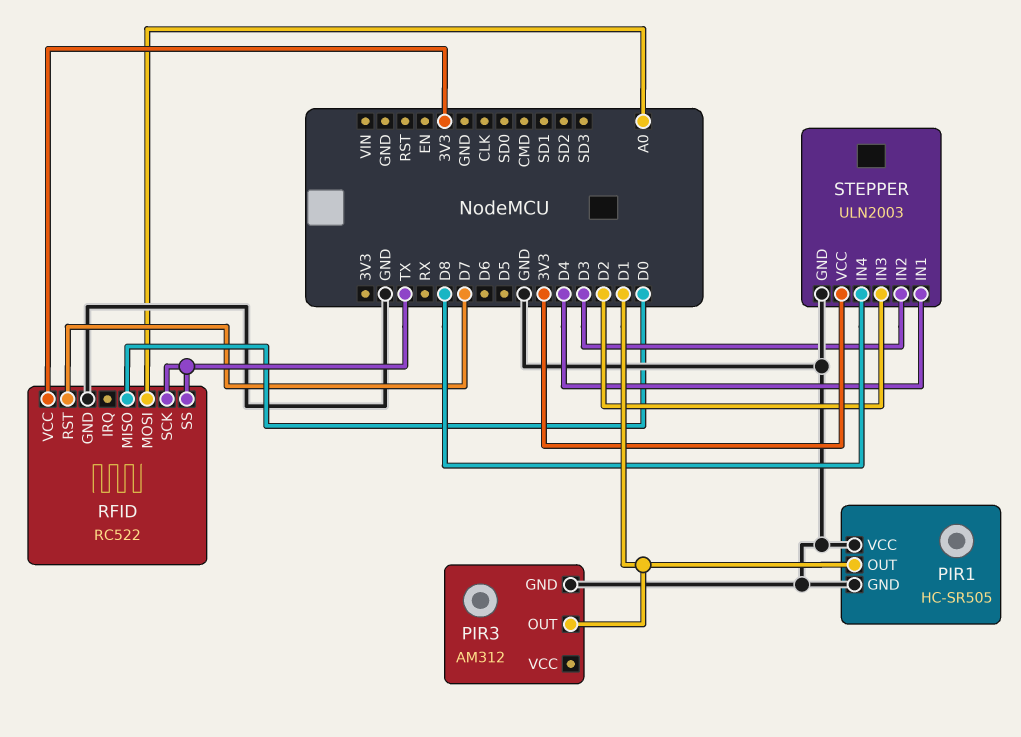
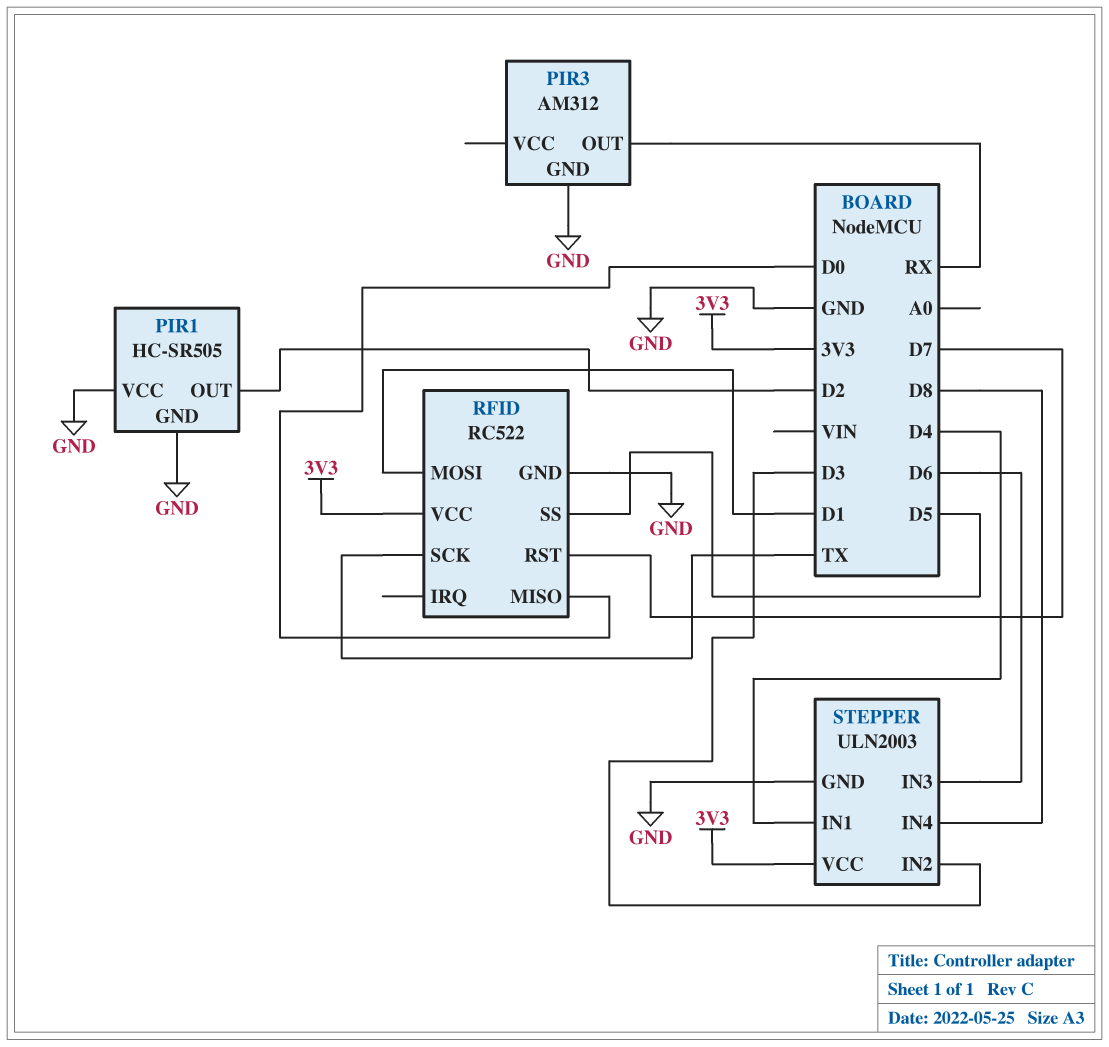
PIR1 pin OUT: D1 -> D2
PIR3 pin OUT: D1 -> RX
RFID pin MOSI: A0 -> D1
RFID pin SS: TX -> D5
STEPPER pin IN3: D2 -> D6

